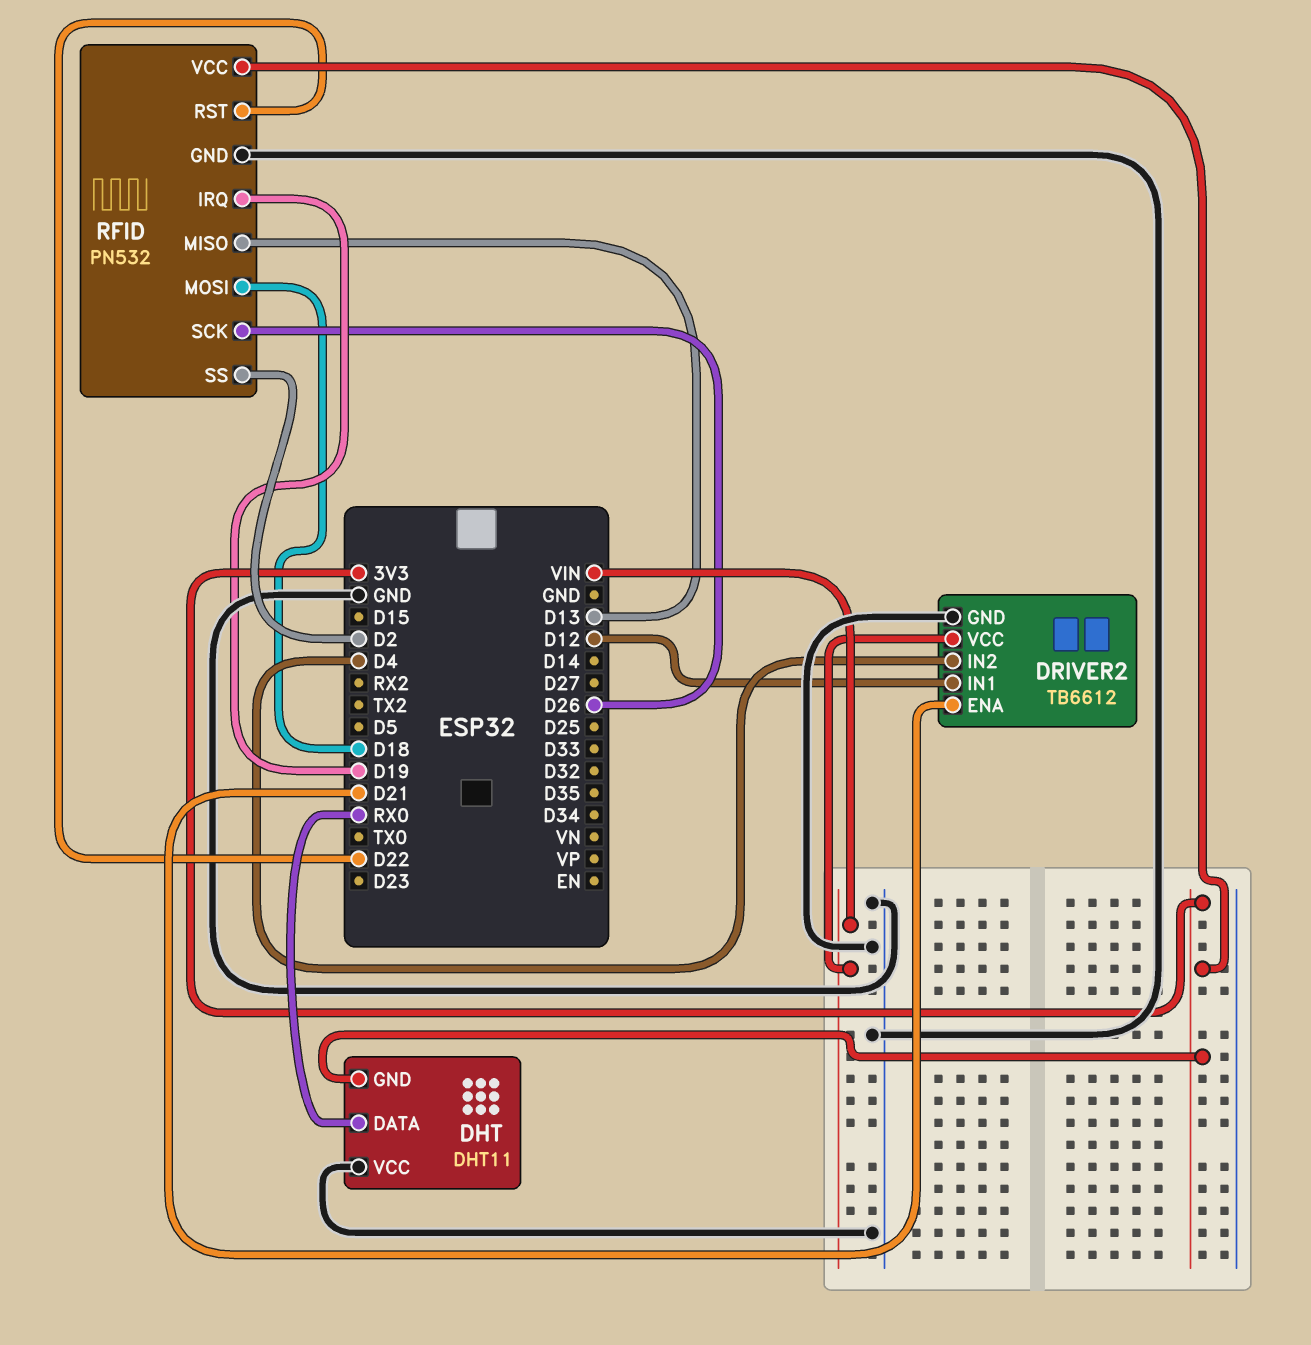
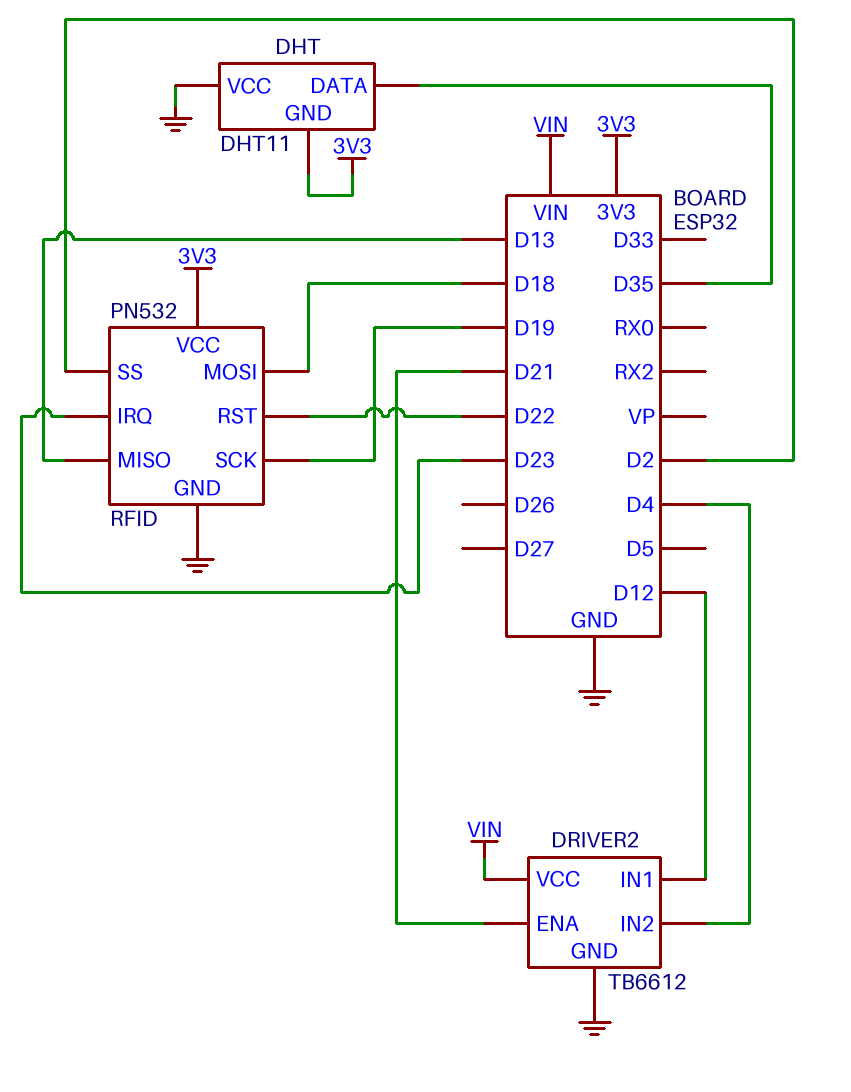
DHT pin DATA: RX0 -> D35
RFID pin IRQ: D19 -> D23
RFID pin SCK: D26 -> D19

